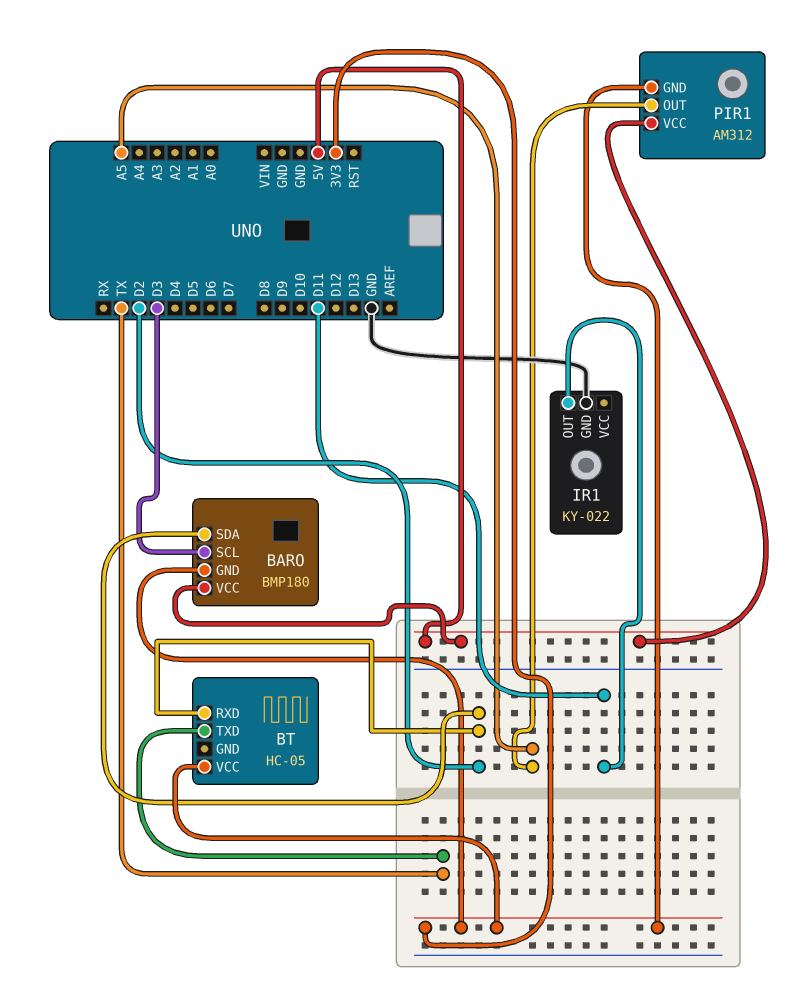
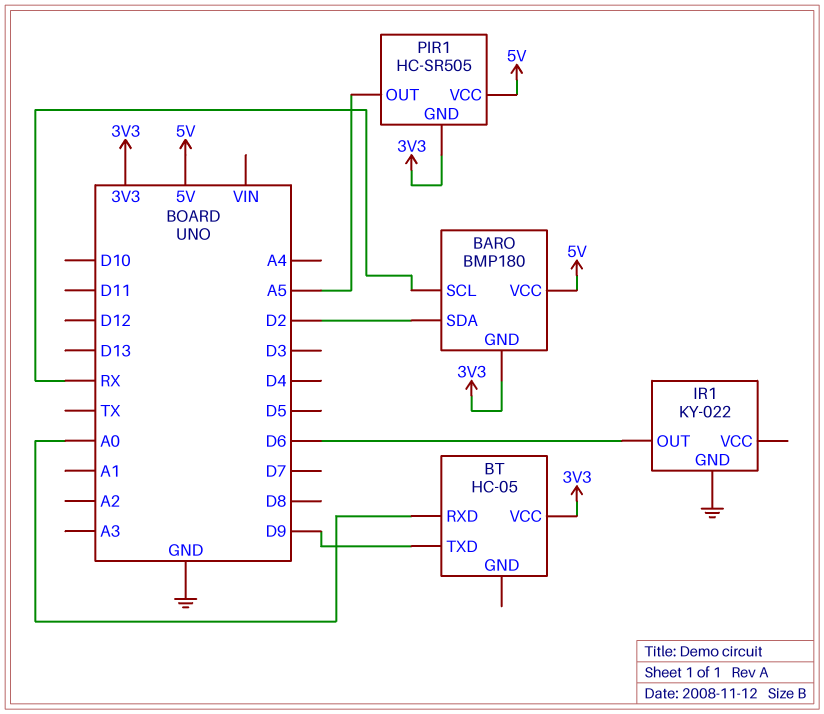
BARO pin SCL: D3 -> RX
BT pin RXD: D2 -> A0
BT pin TXD: TX -> D9
IR1 pin OUT: D11 -> D6
PIR1: AM312 -> HC-SR505

